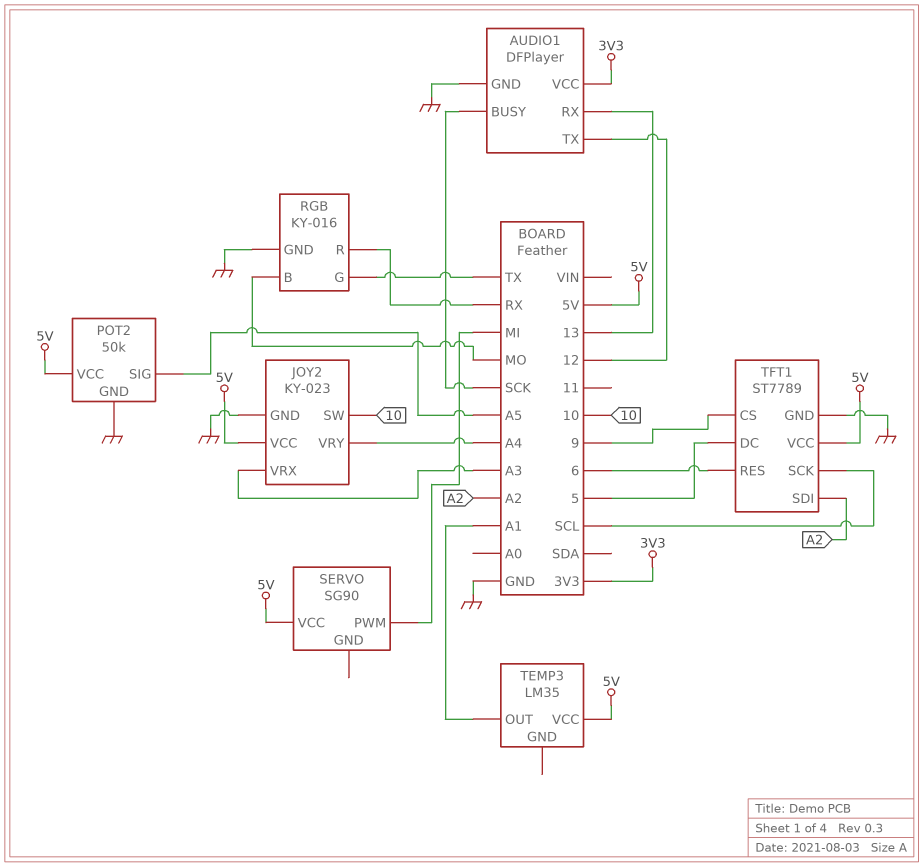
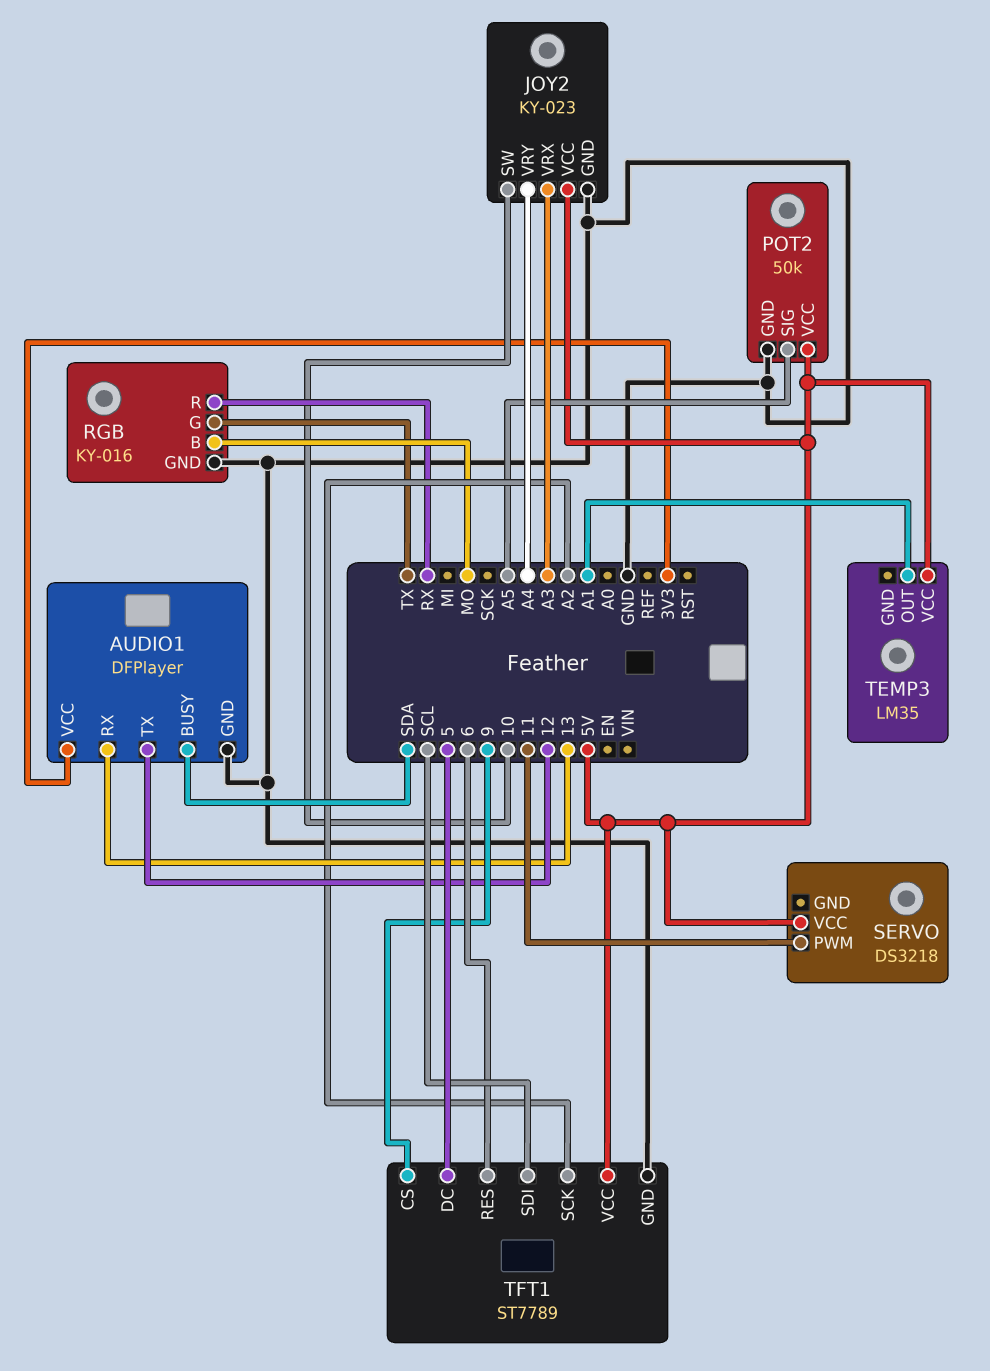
AUDIO1 pin BUSY: SCK -> SDA
SERVO: SG90 -> DS3218
SERVO pin PWM: MI -> 11
TFT1 pin SCK: SCL -> A2
TFT1 pin SDI: A2 -> SCL

